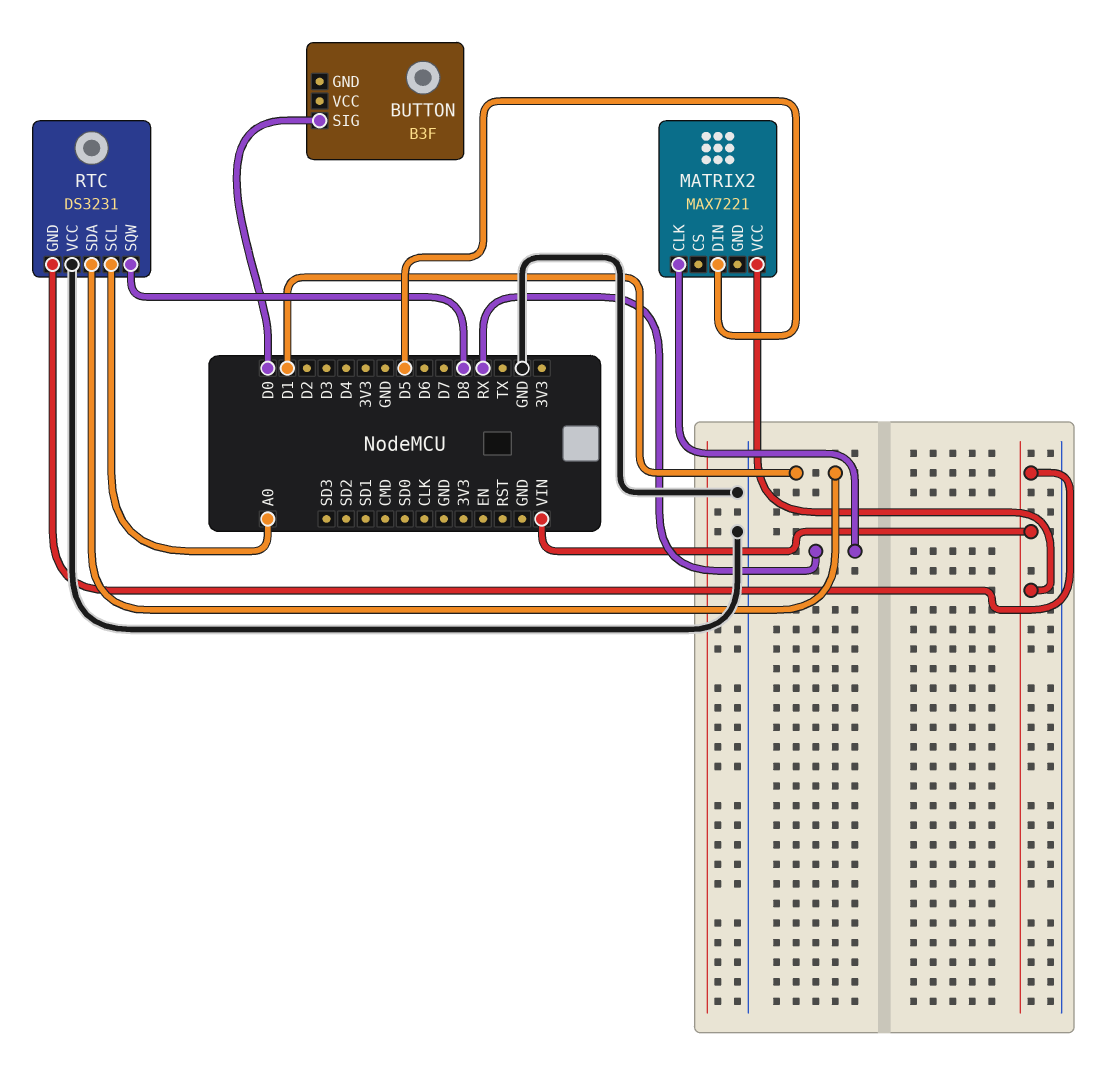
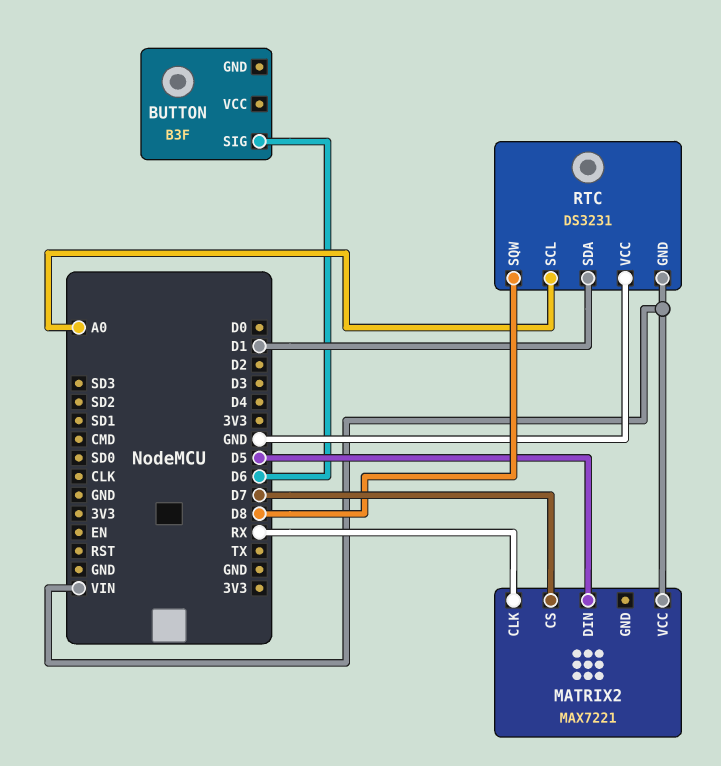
BUTTON pin SIG: D0 -> D6
MATRIX2 pin CS: none -> D7

